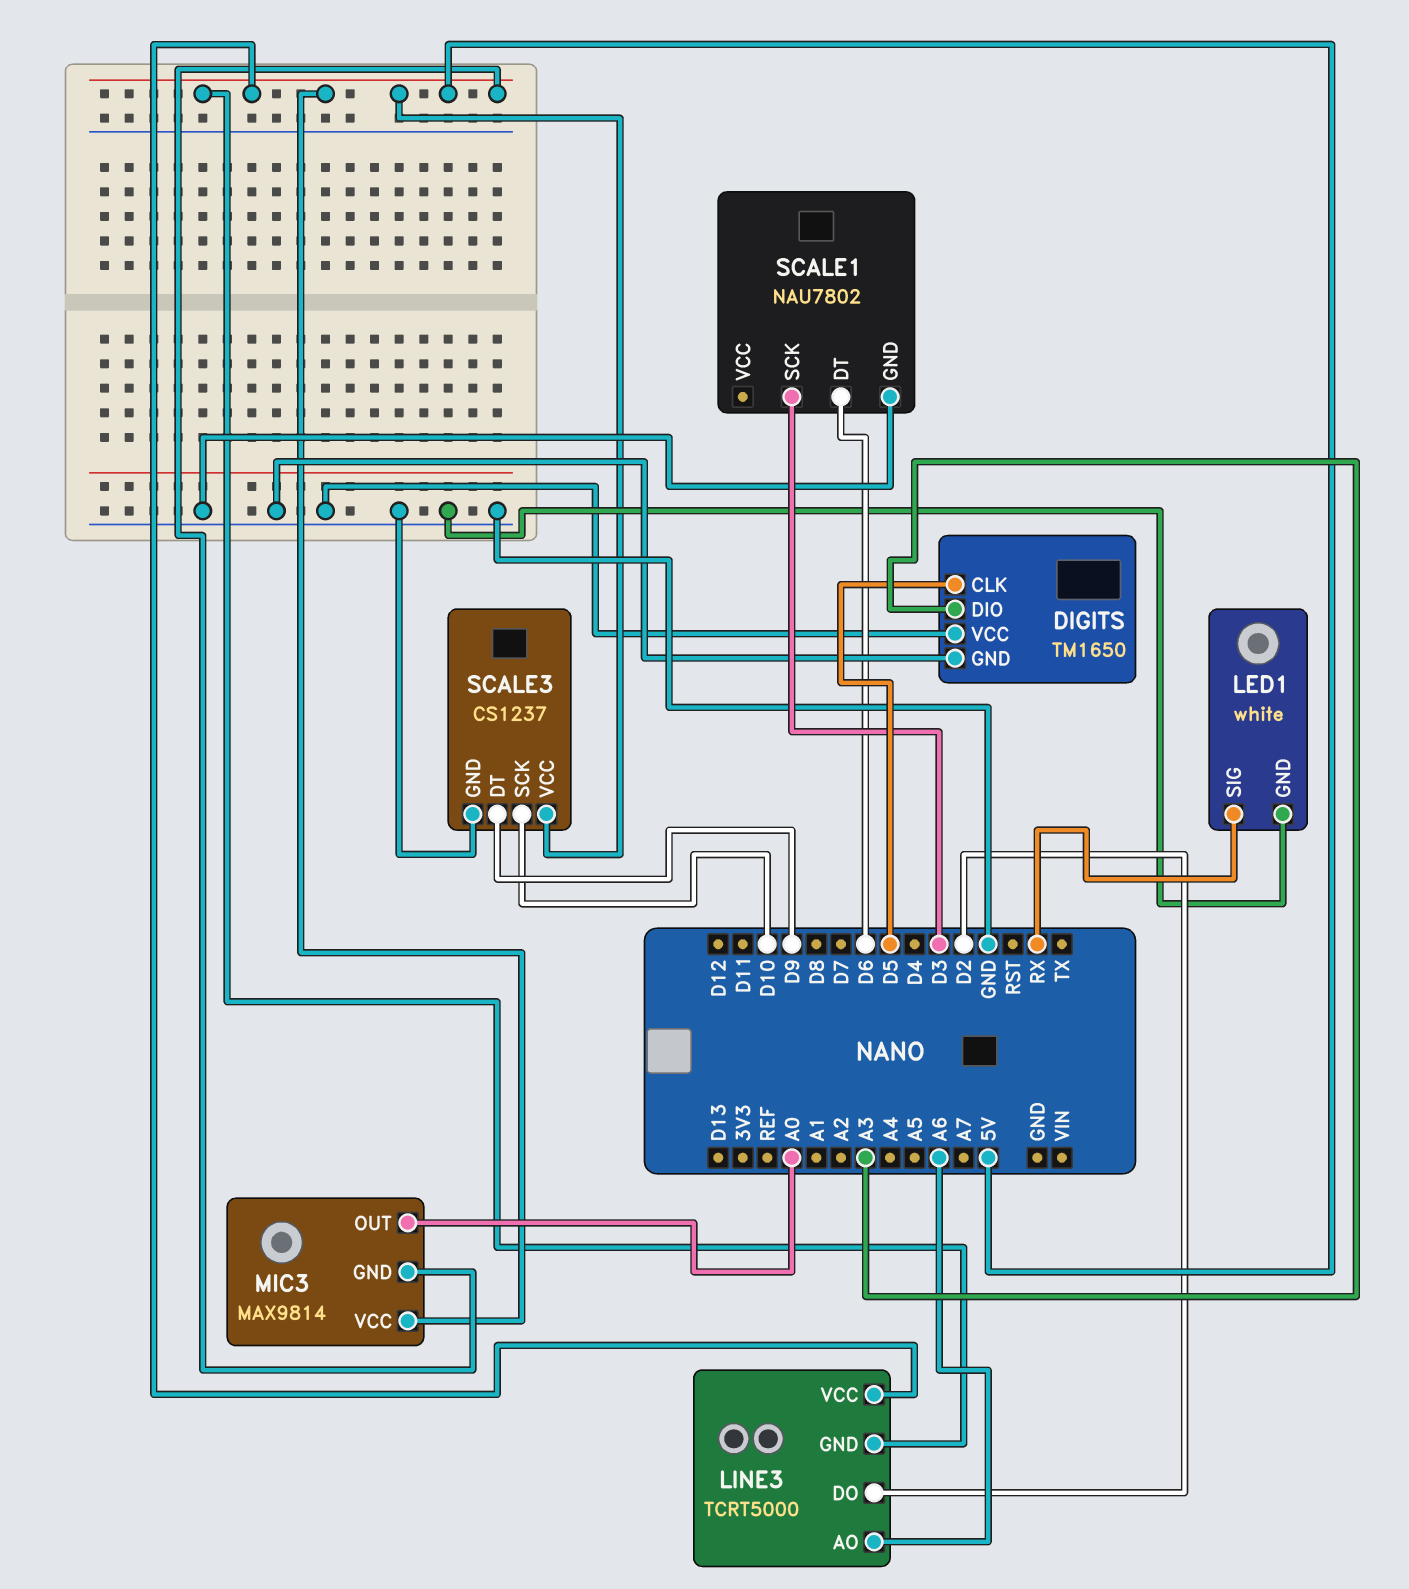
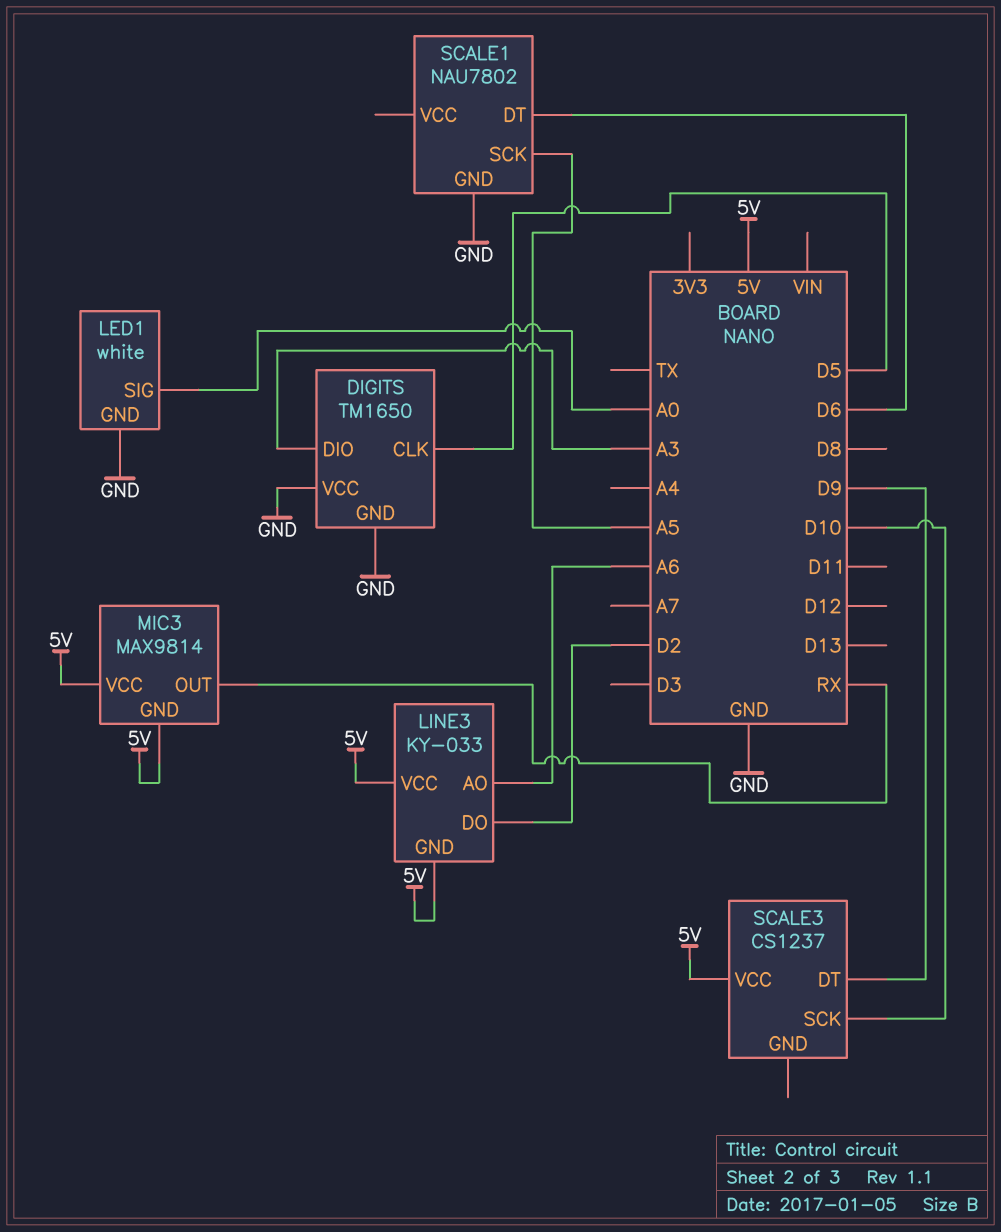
LED1 pin SIG: RX -> A0
LINE3: TCRT5000 -> KY-033
MIC3 pin OUT: A0 -> RX
SCALE1 pin SCK: D3 -> A5
SCALE3 pin GND: GND -> none

